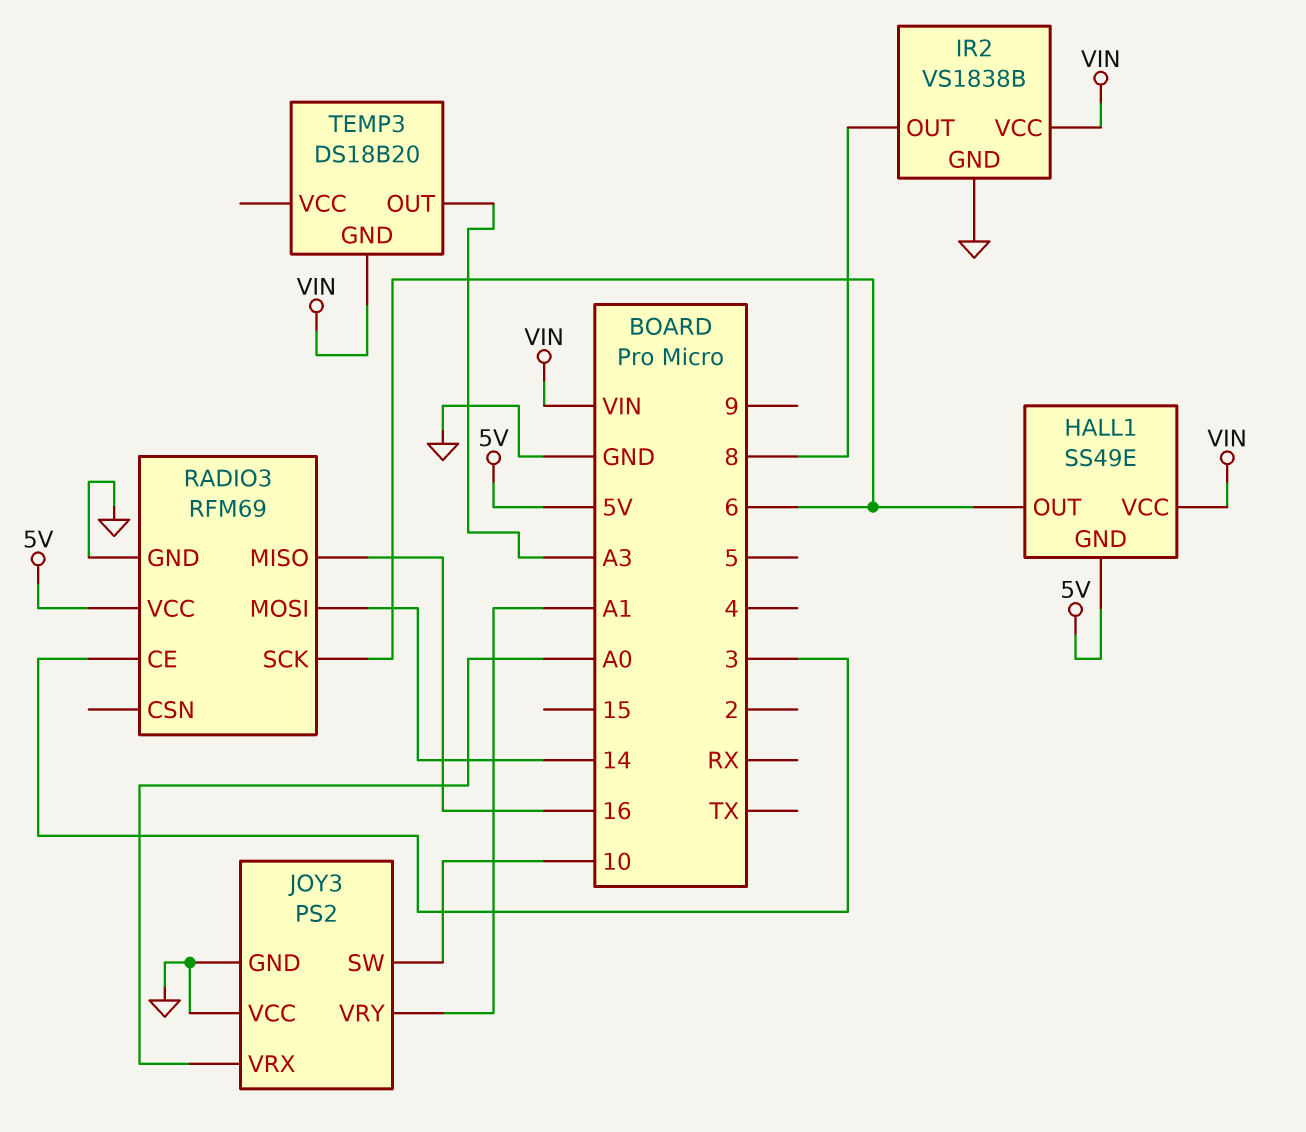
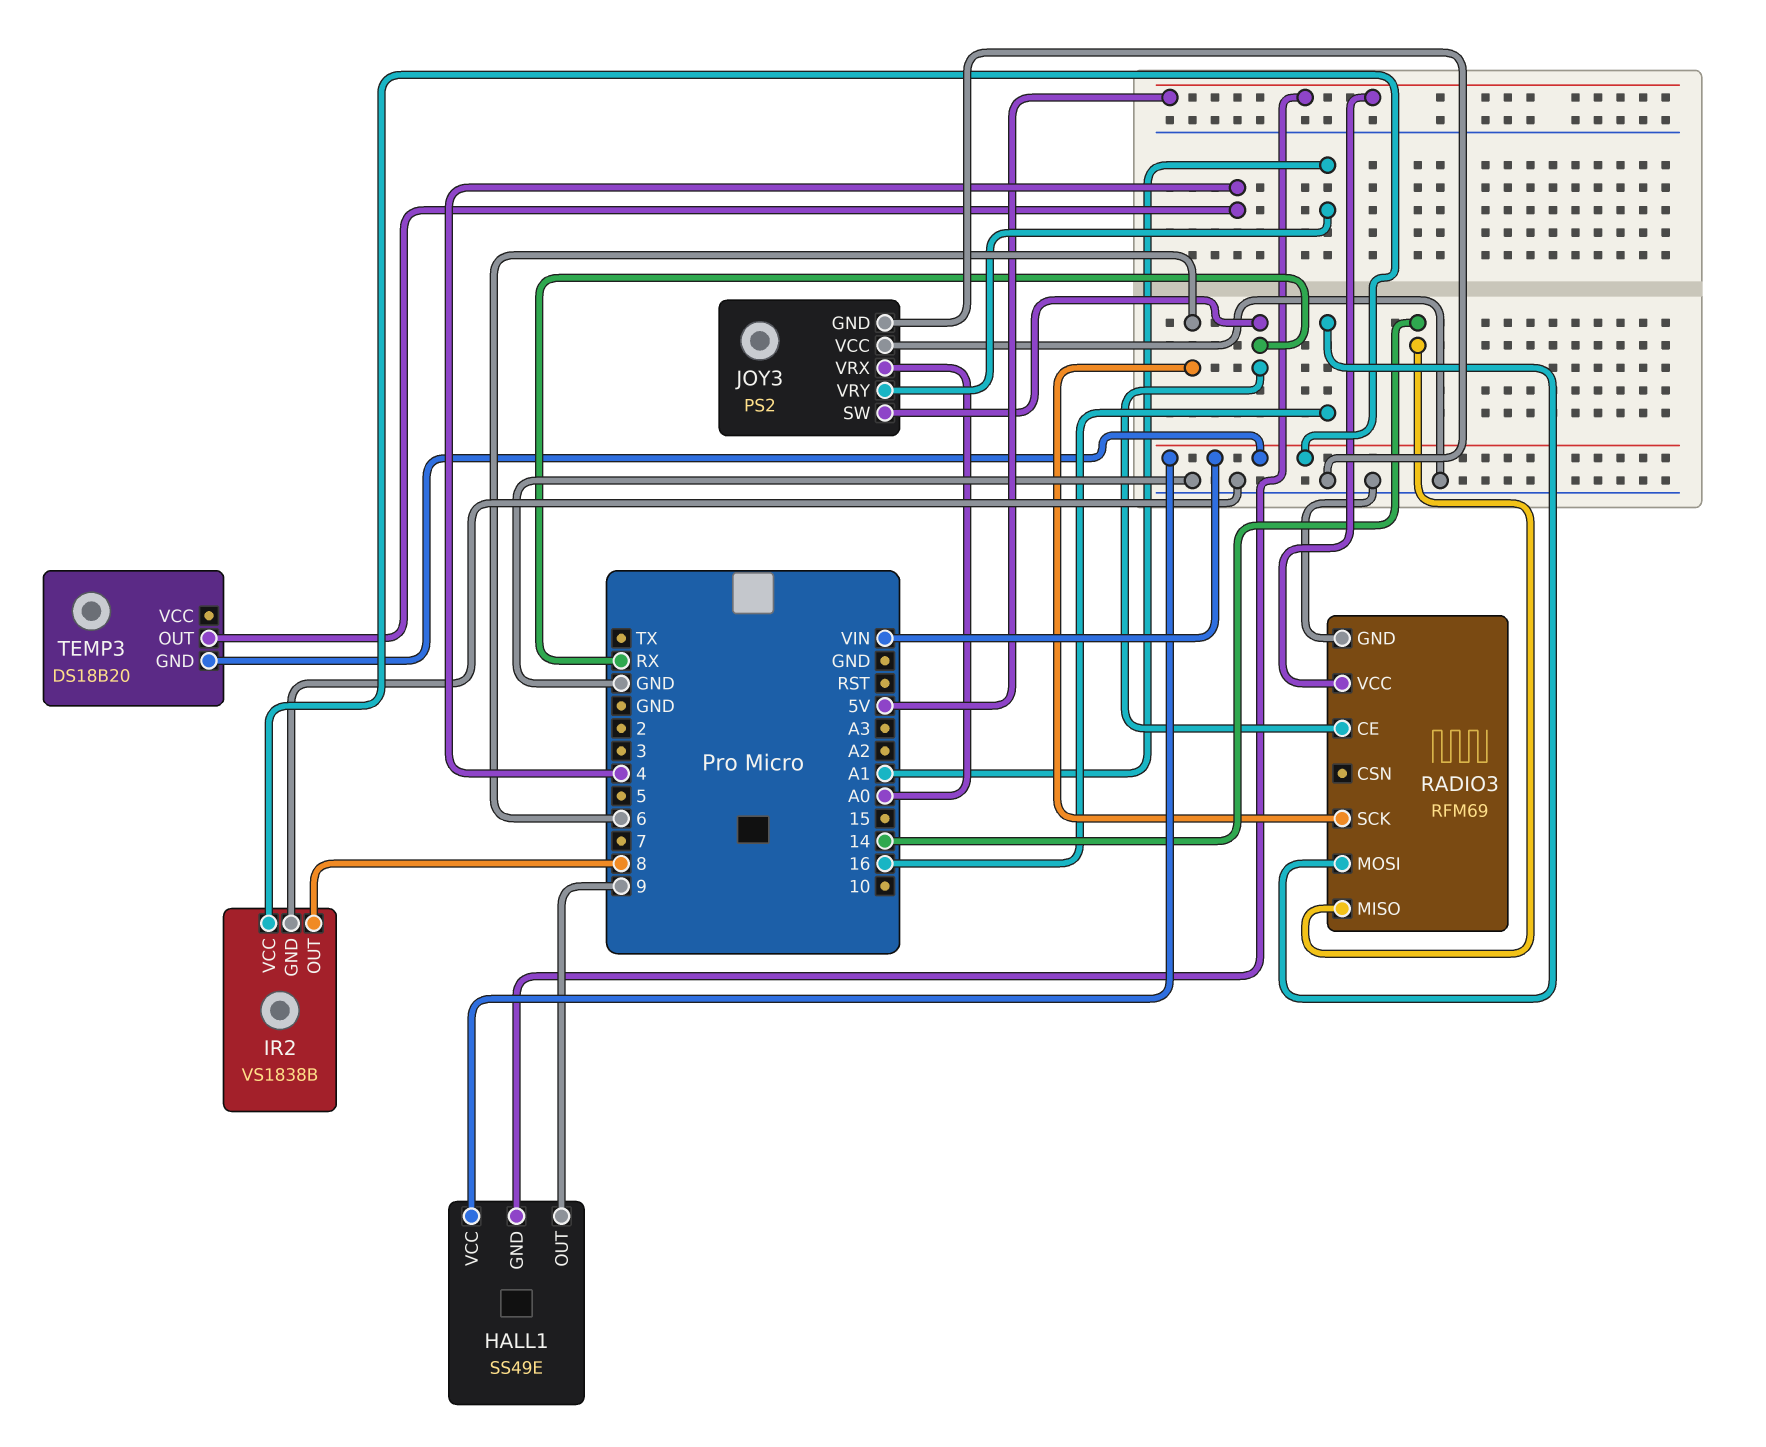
HALL1 pin OUT: 6 -> 9
JOY3 pin SW: 10 -> RX
RADIO3 pin CE: 3 -> RX
RADIO3 pin MISO: 16 -> 14
RADIO3 pin MOSI: 14 -> 16
TEMP3 pin OUT: A3 -> 4

